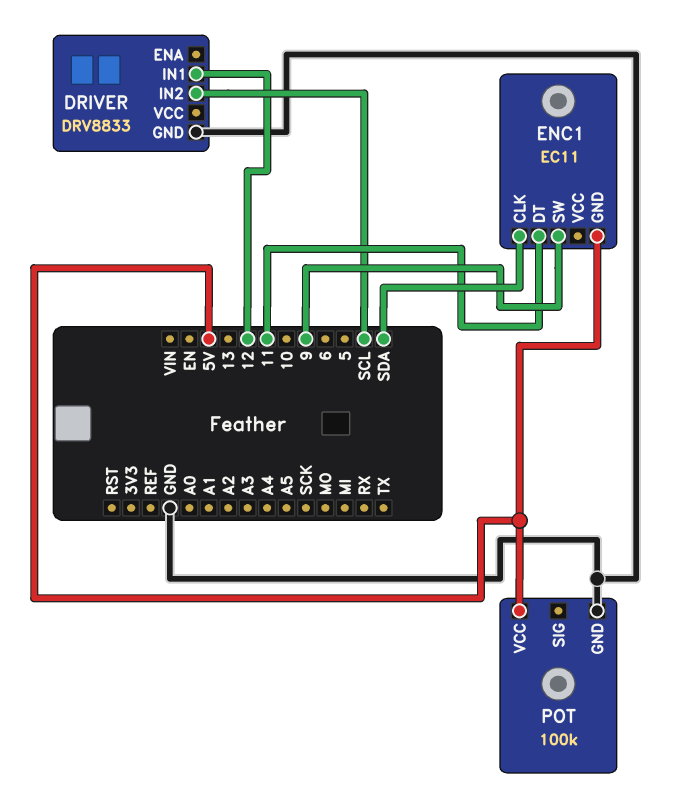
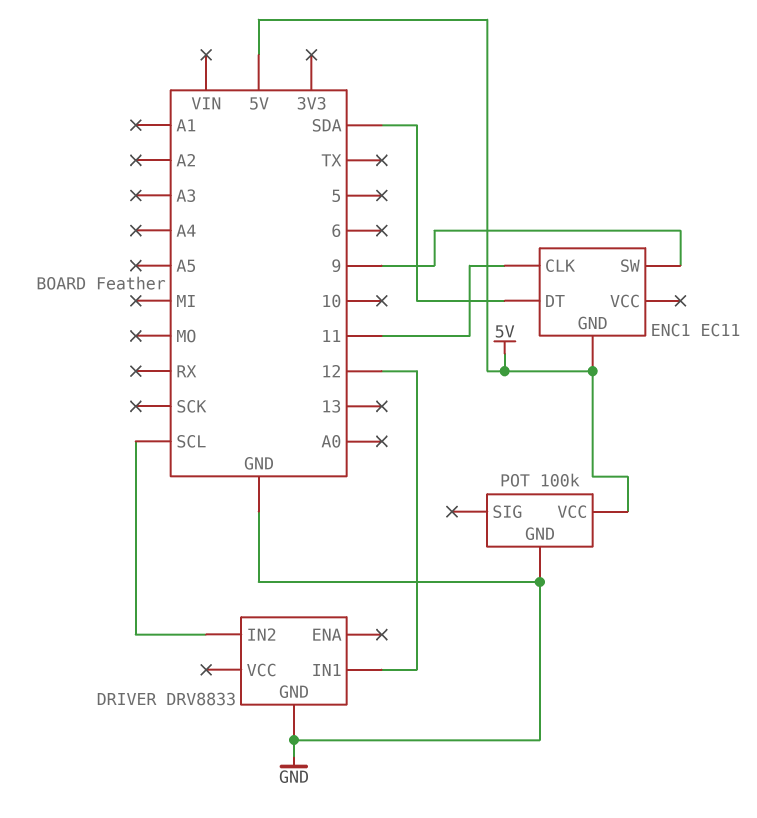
ENC1 pin CLK: SDA -> 11
ENC1 pin DT: 11 -> SDA

